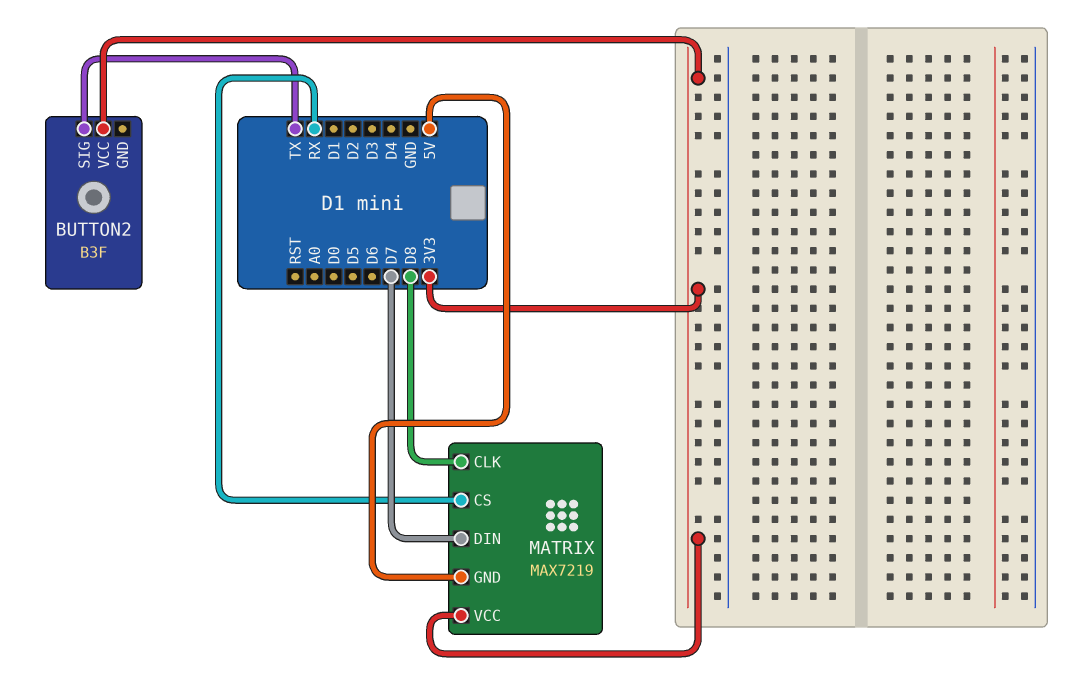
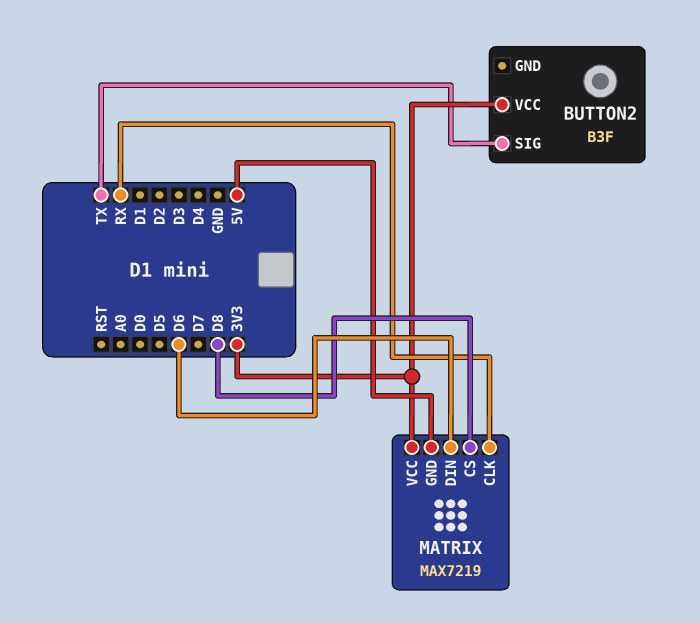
MATRIX pin CLK: D8 -> RX
MATRIX pin CS: RX -> D8
MATRIX pin DIN: D7 -> D6

